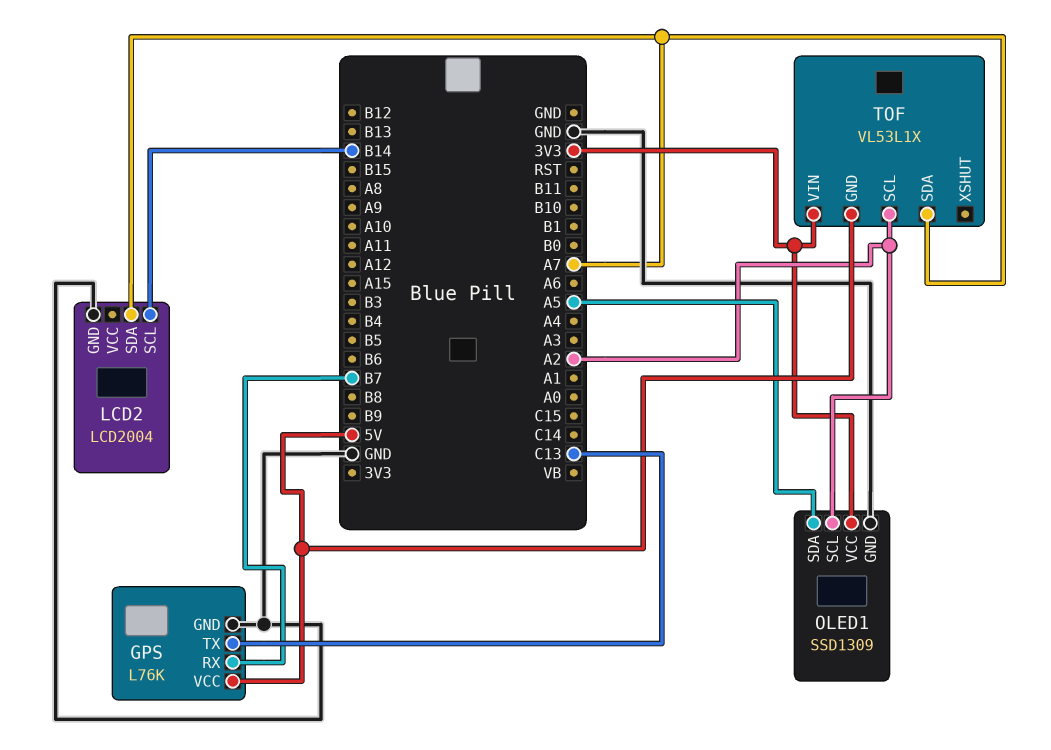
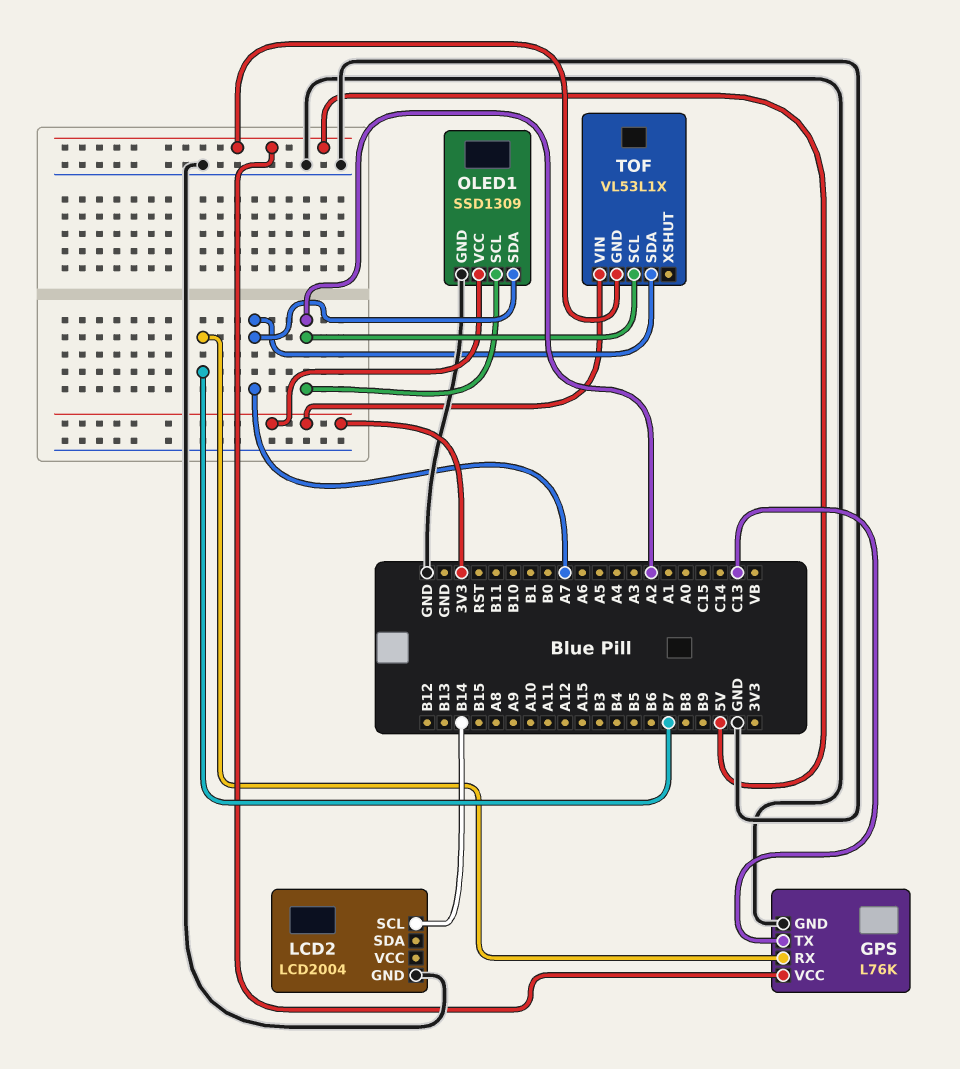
LCD2 pin SDA: A7 -> none
OLED1 pin SDA: A5 -> A7

